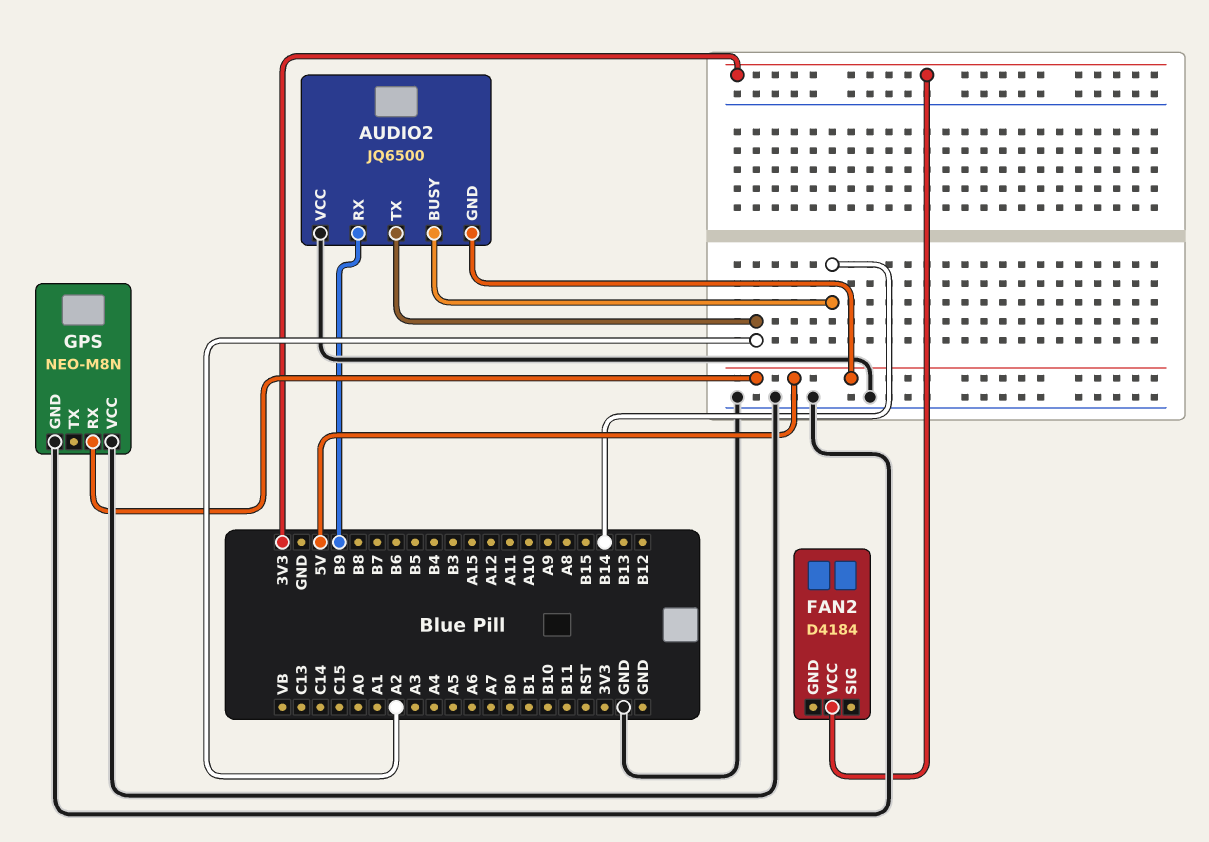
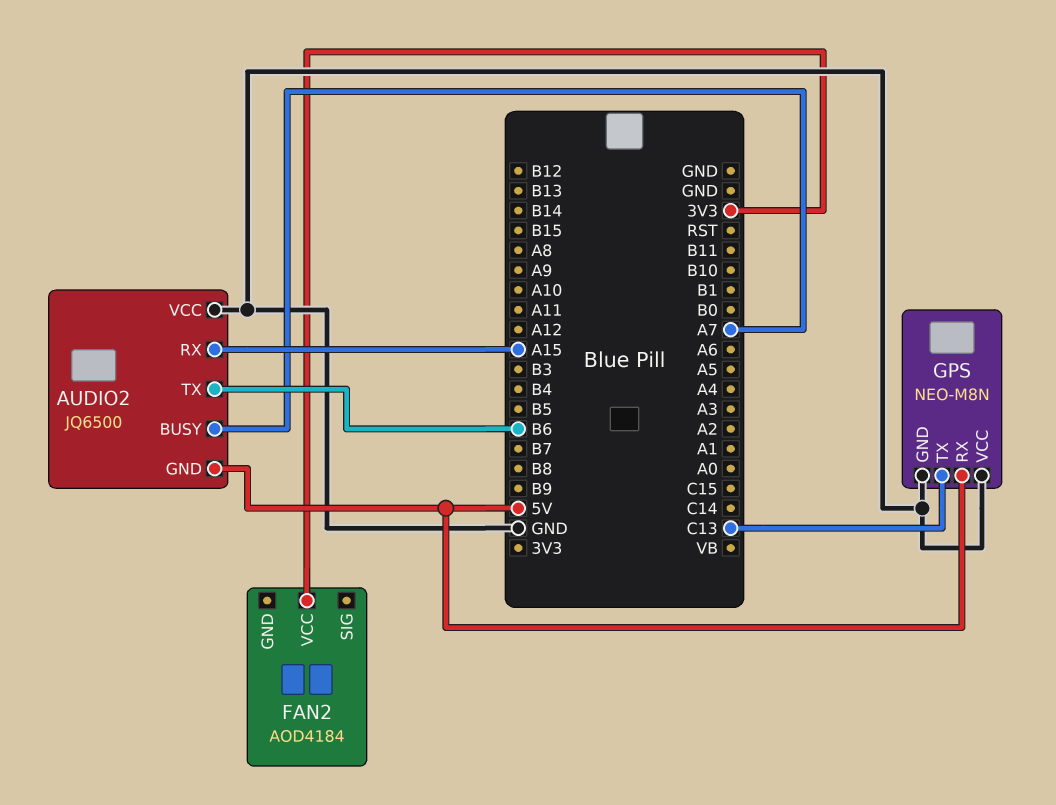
AUDIO2 pin BUSY: B14 -> A7
AUDIO2 pin RX: B9 -> A15
AUDIO2 pin TX: A2 -> B6
FAN2: D4184 -> AOD4184
GPS pin TX: none -> C13

